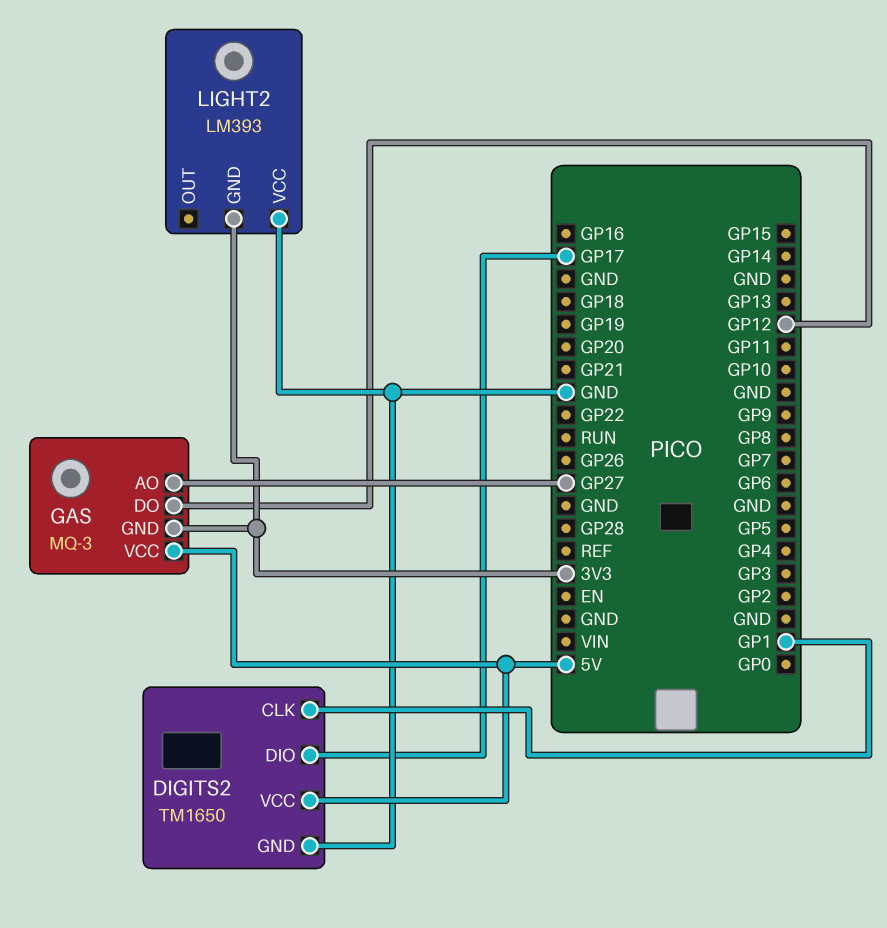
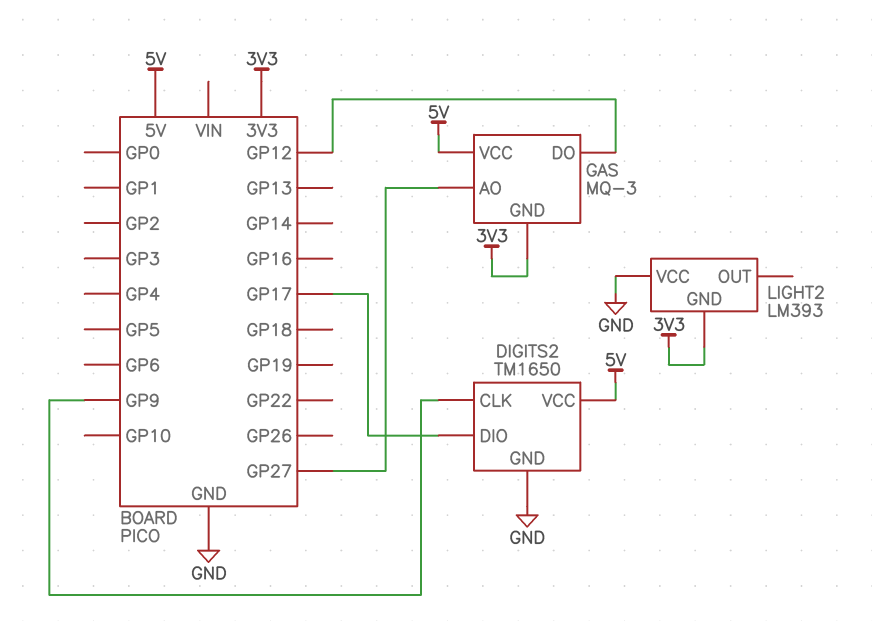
DIGITS2 pin CLK: GP1 -> GP9

